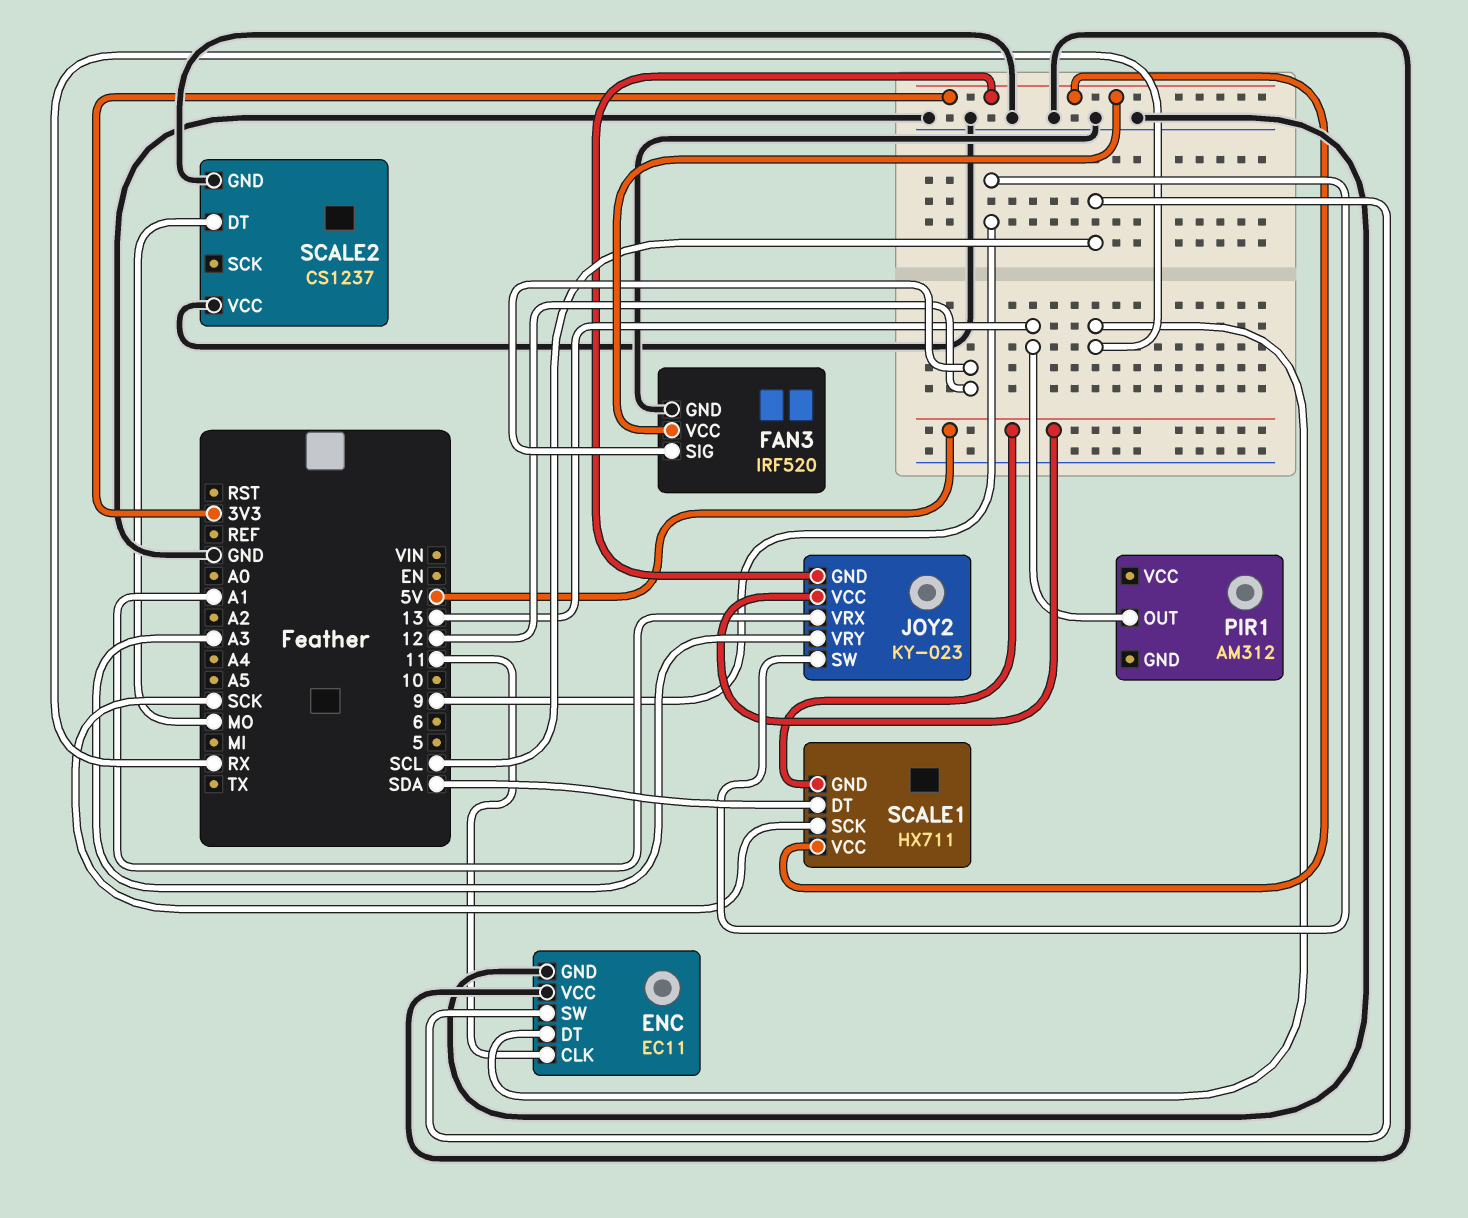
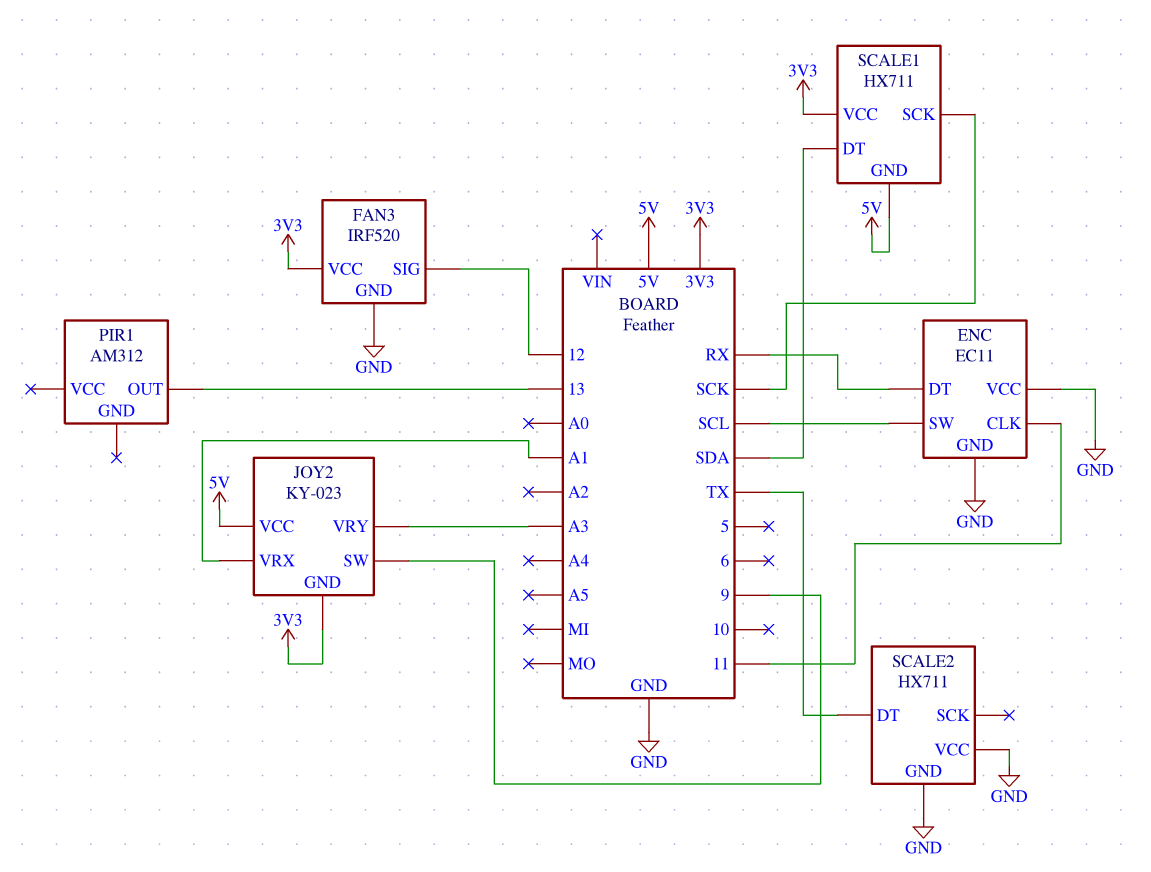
SCALE2: CS1237 -> HX711
SCALE2 pin DT: MO -> TX

